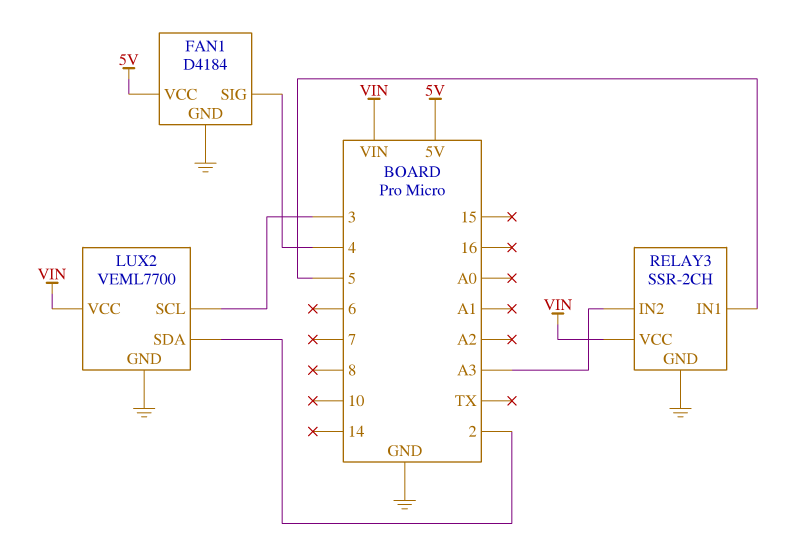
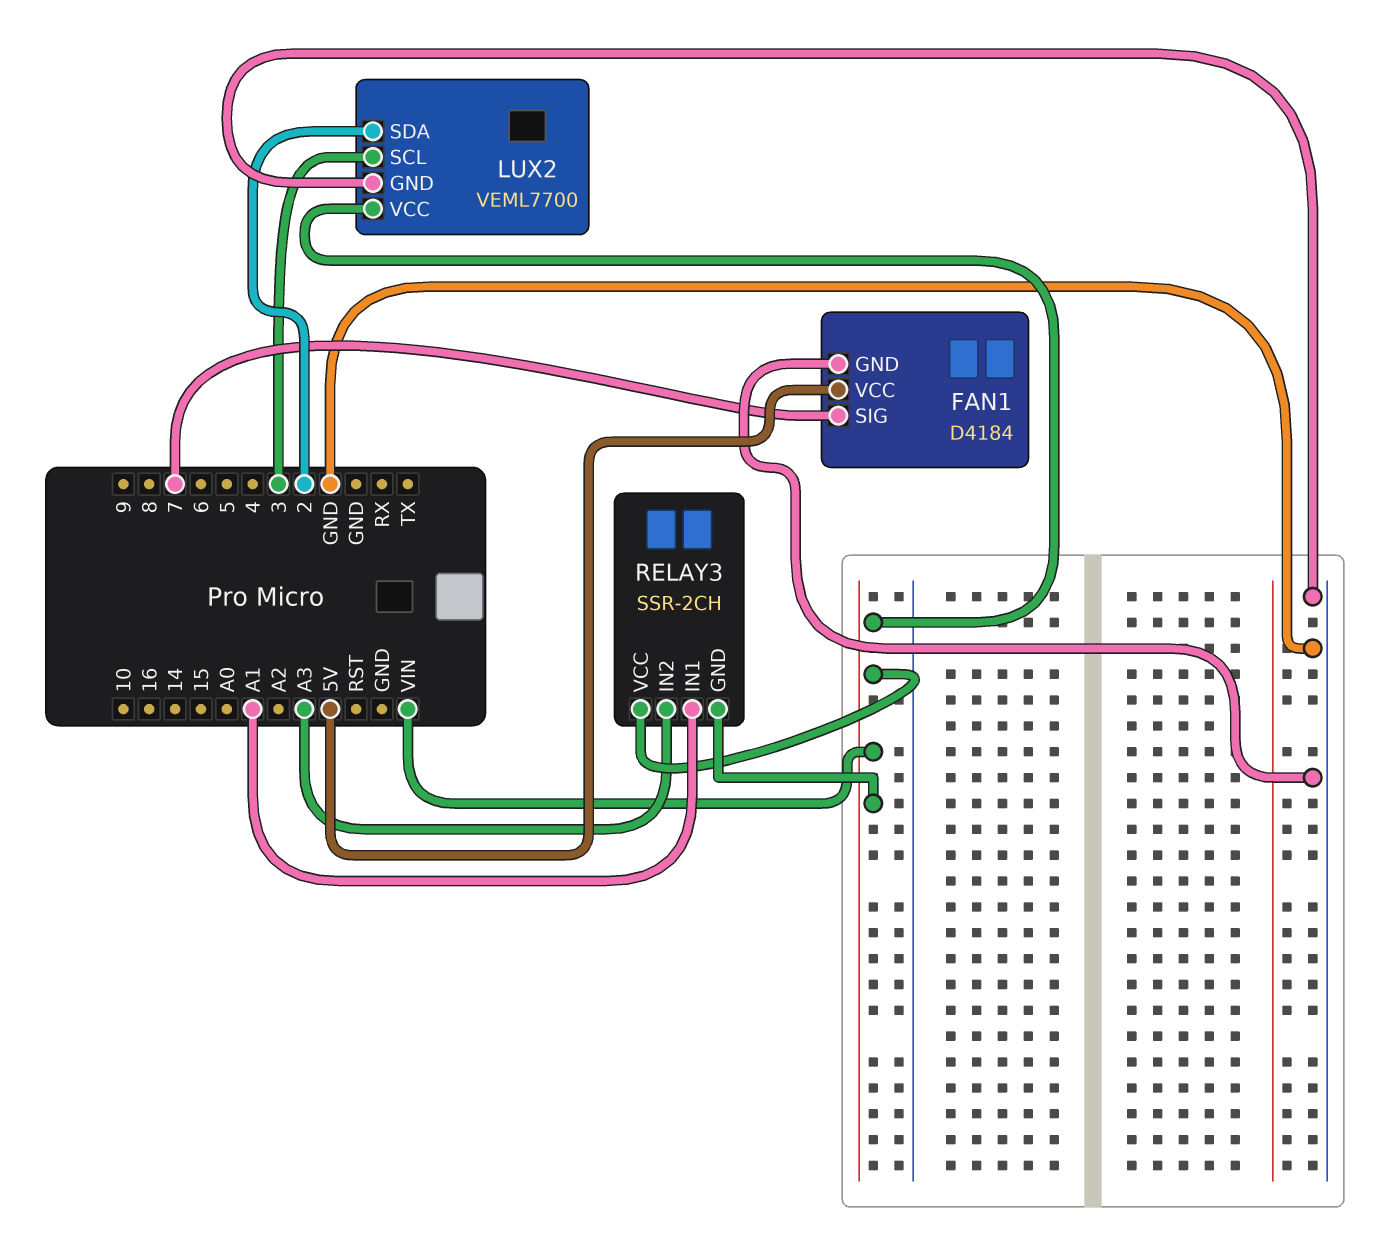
FAN1 pin SIG: 4 -> 7
RELAY3 pin GND: GND -> VIN
RELAY3 pin IN1: 5 -> A1

